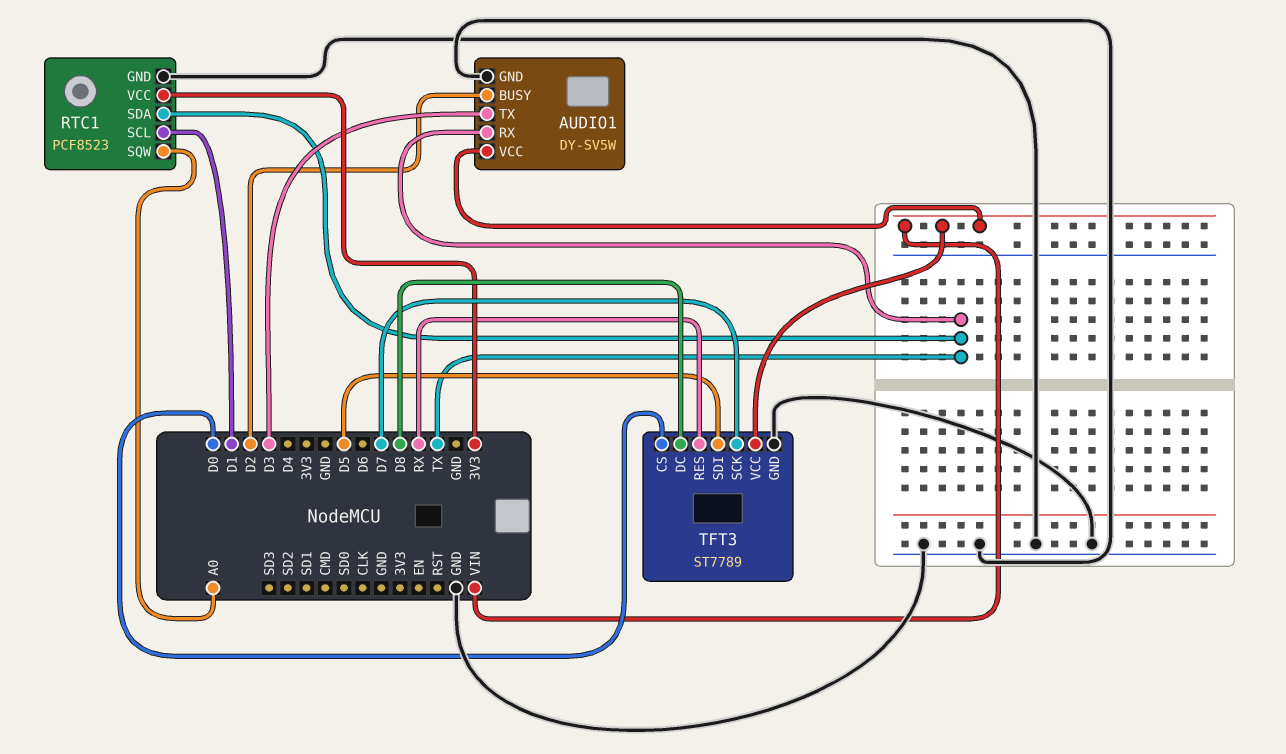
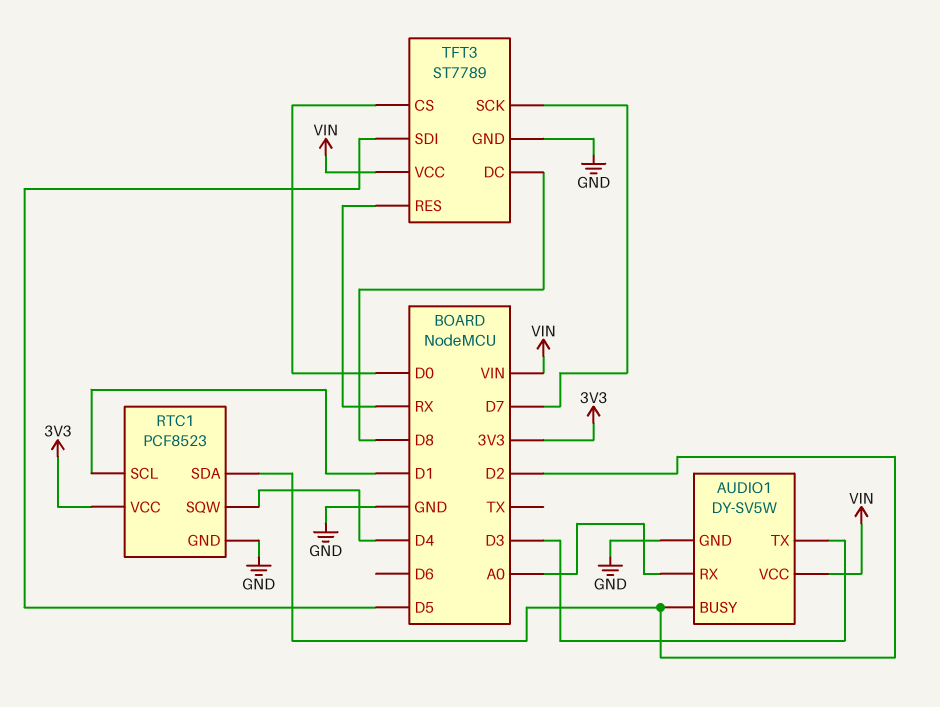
AUDIO1 pin RX: TX -> A0
RTC1 pin SDA: TX -> D2
RTC1 pin SQW: A0 -> D4

